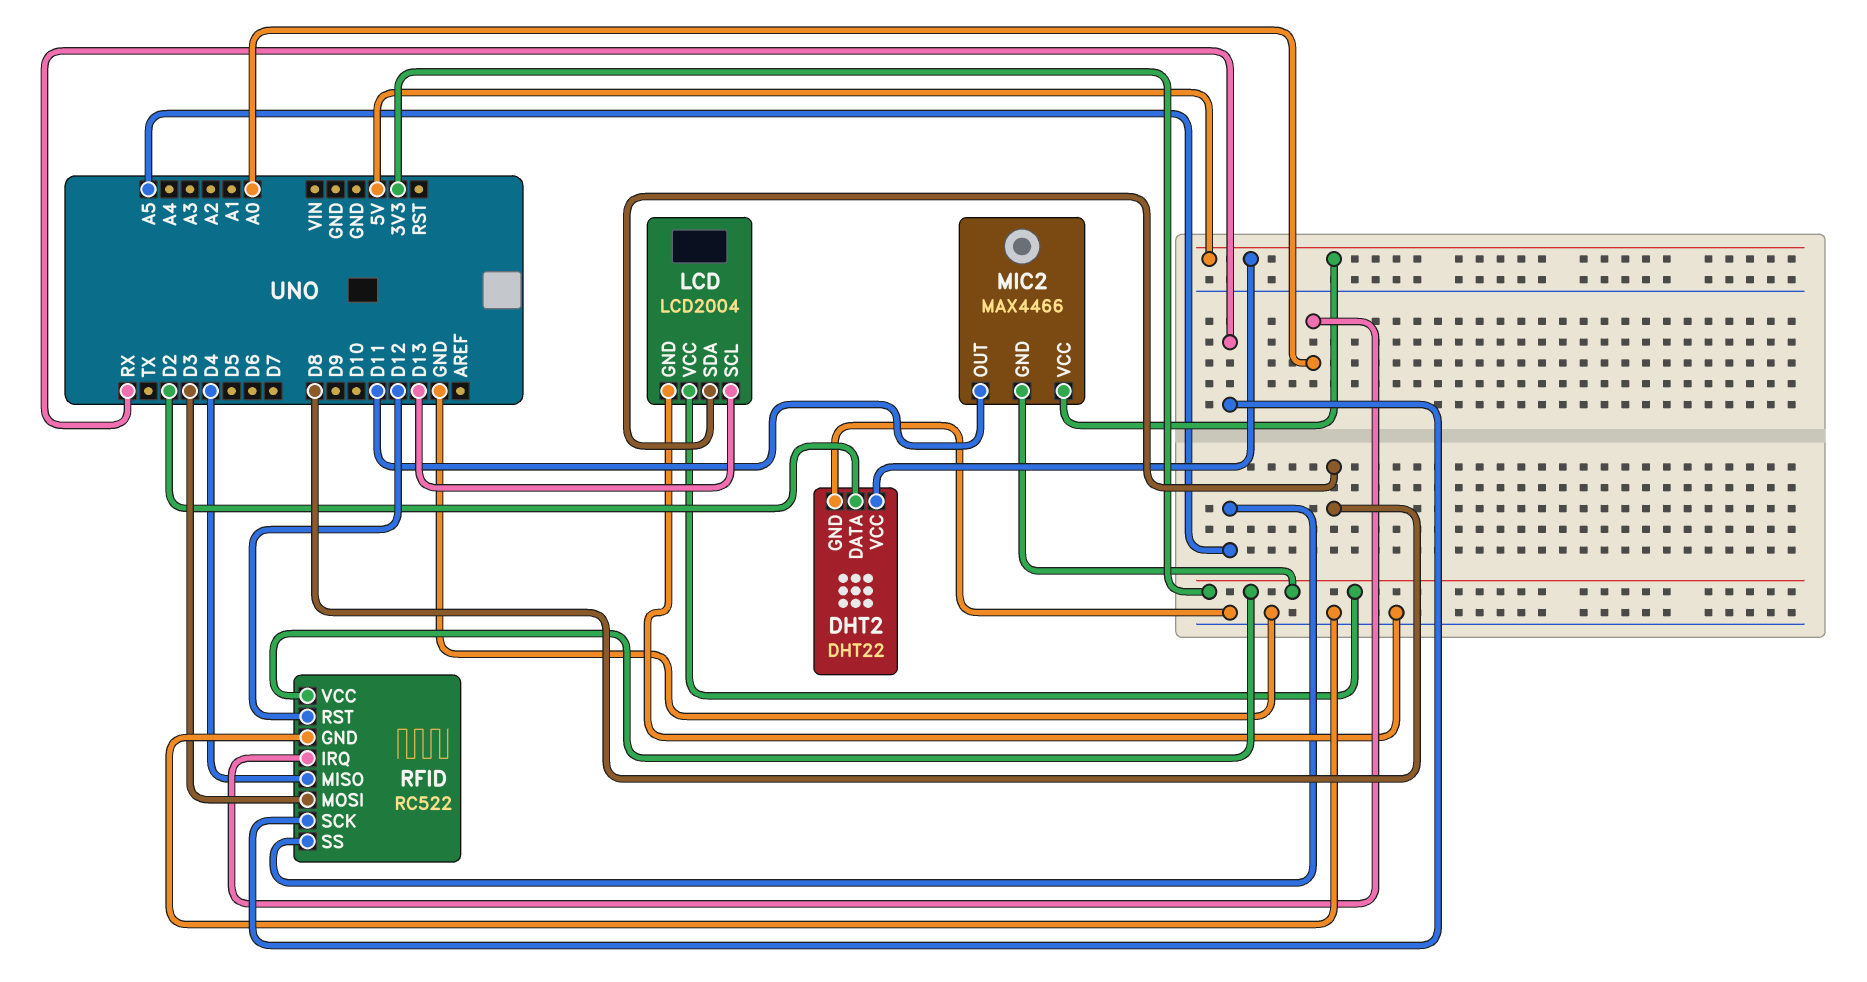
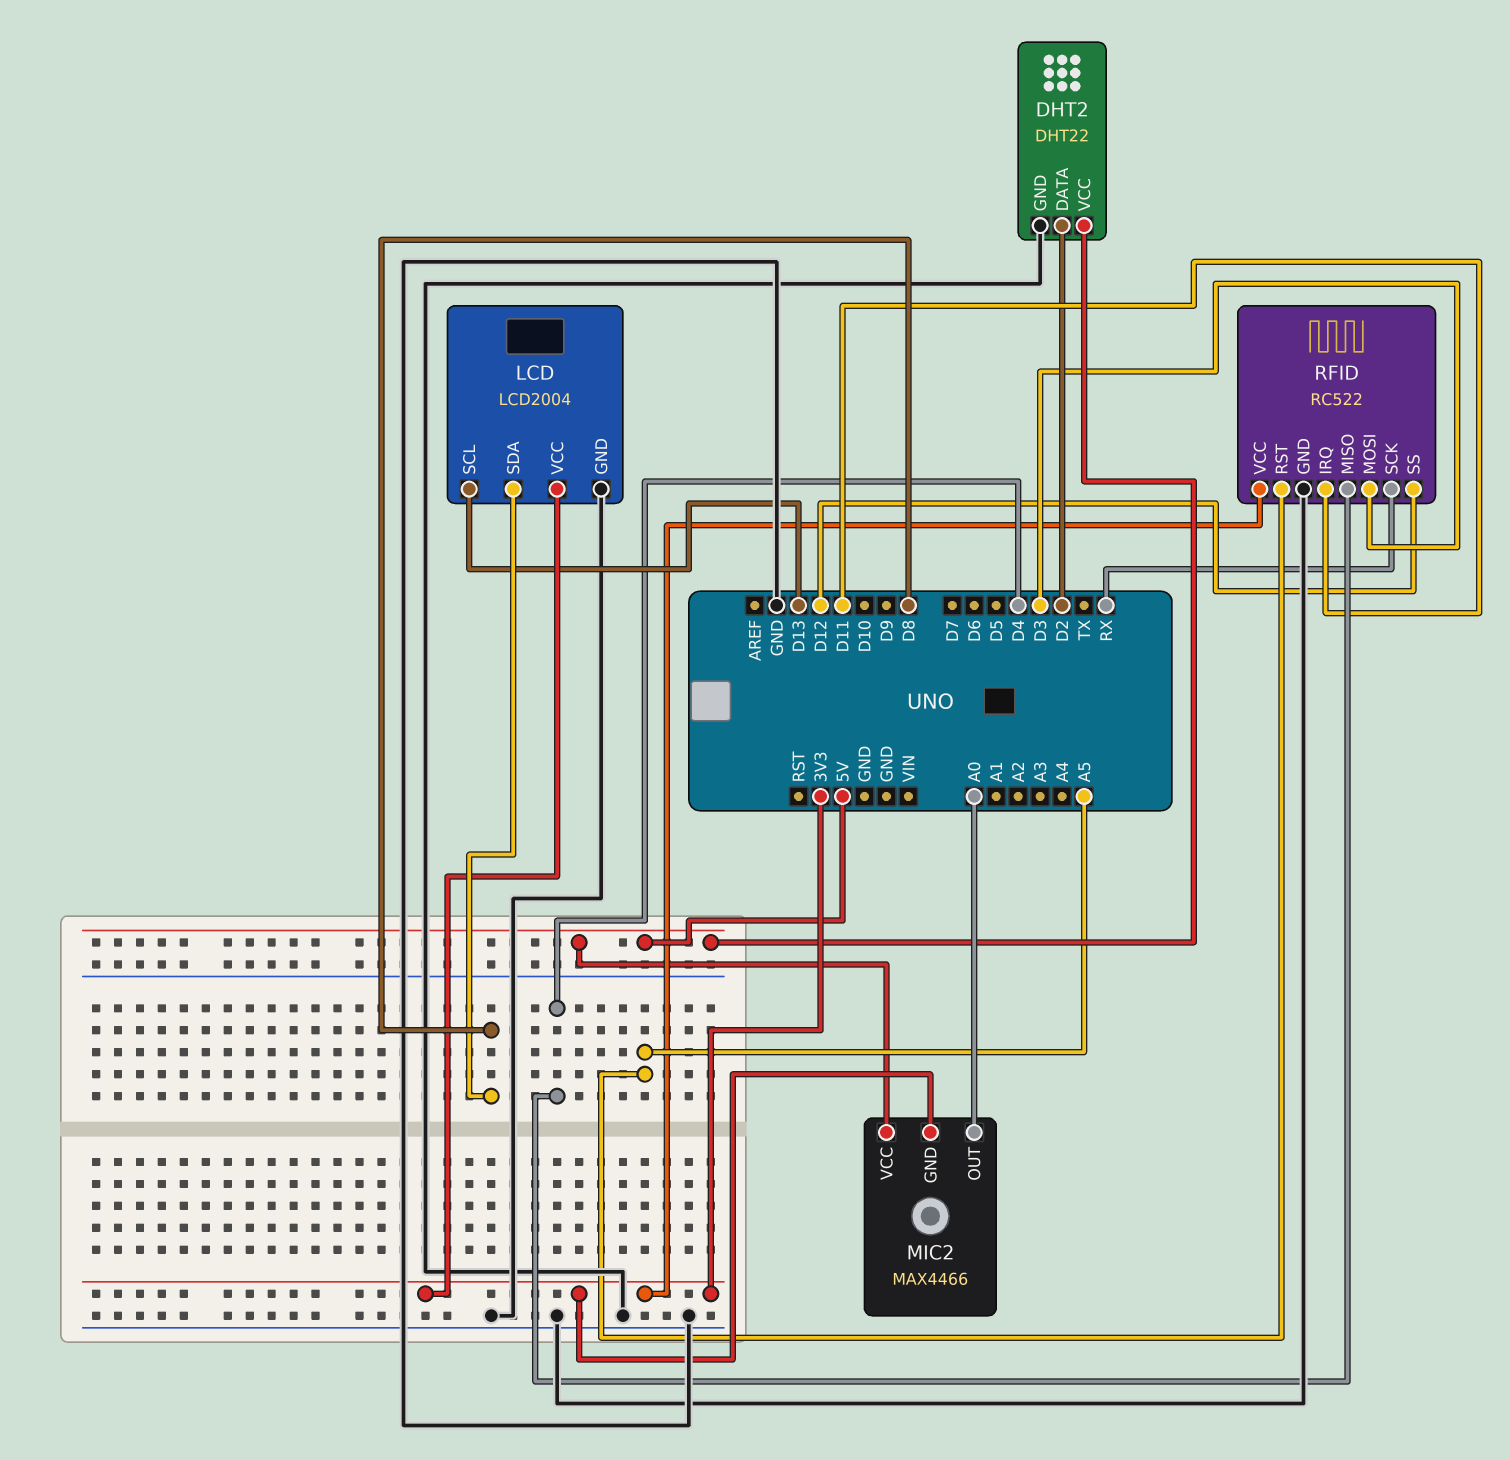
MIC2 pin OUT: D11 -> A0
RFID pin IRQ: A0 -> D11
RFID pin RST: D12 -> A5
RFID pin SS: A5 -> D12

